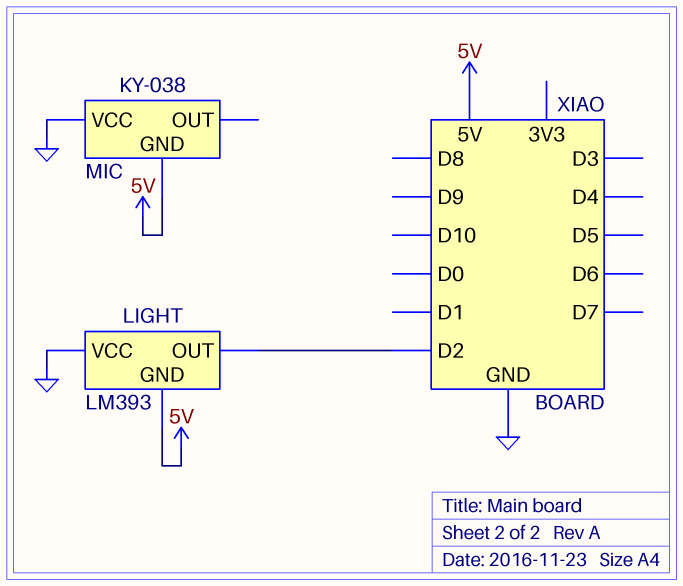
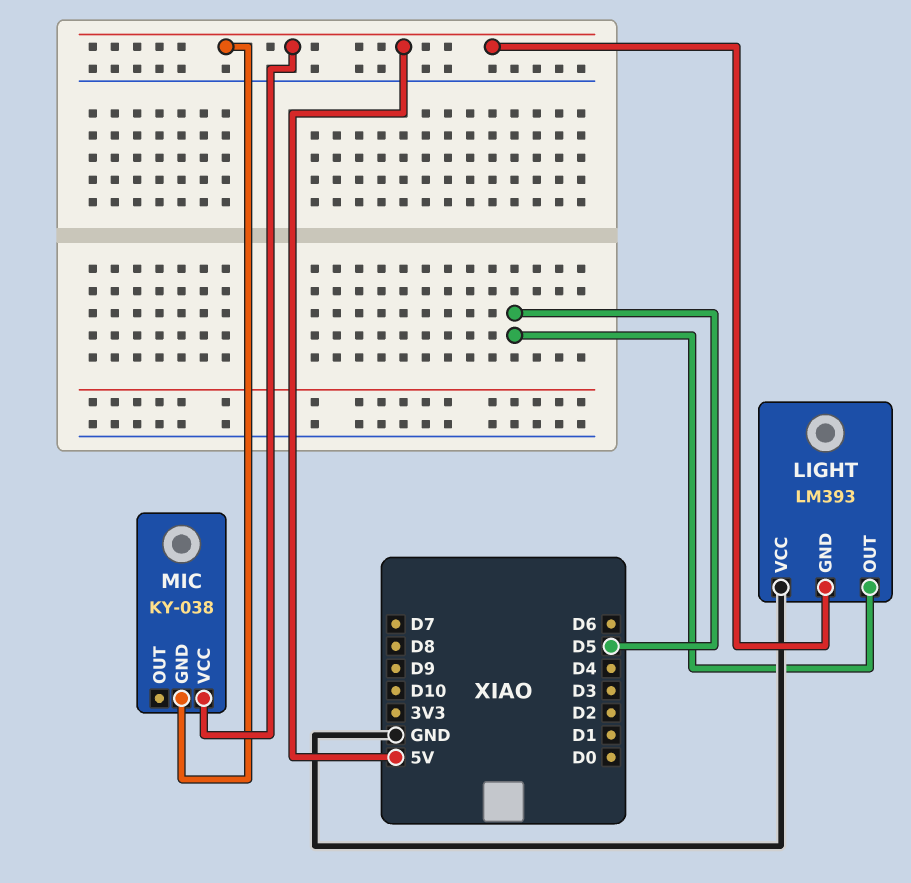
LIGHT pin OUT: D2 -> D5
MIC pin VCC: GND -> 5V

